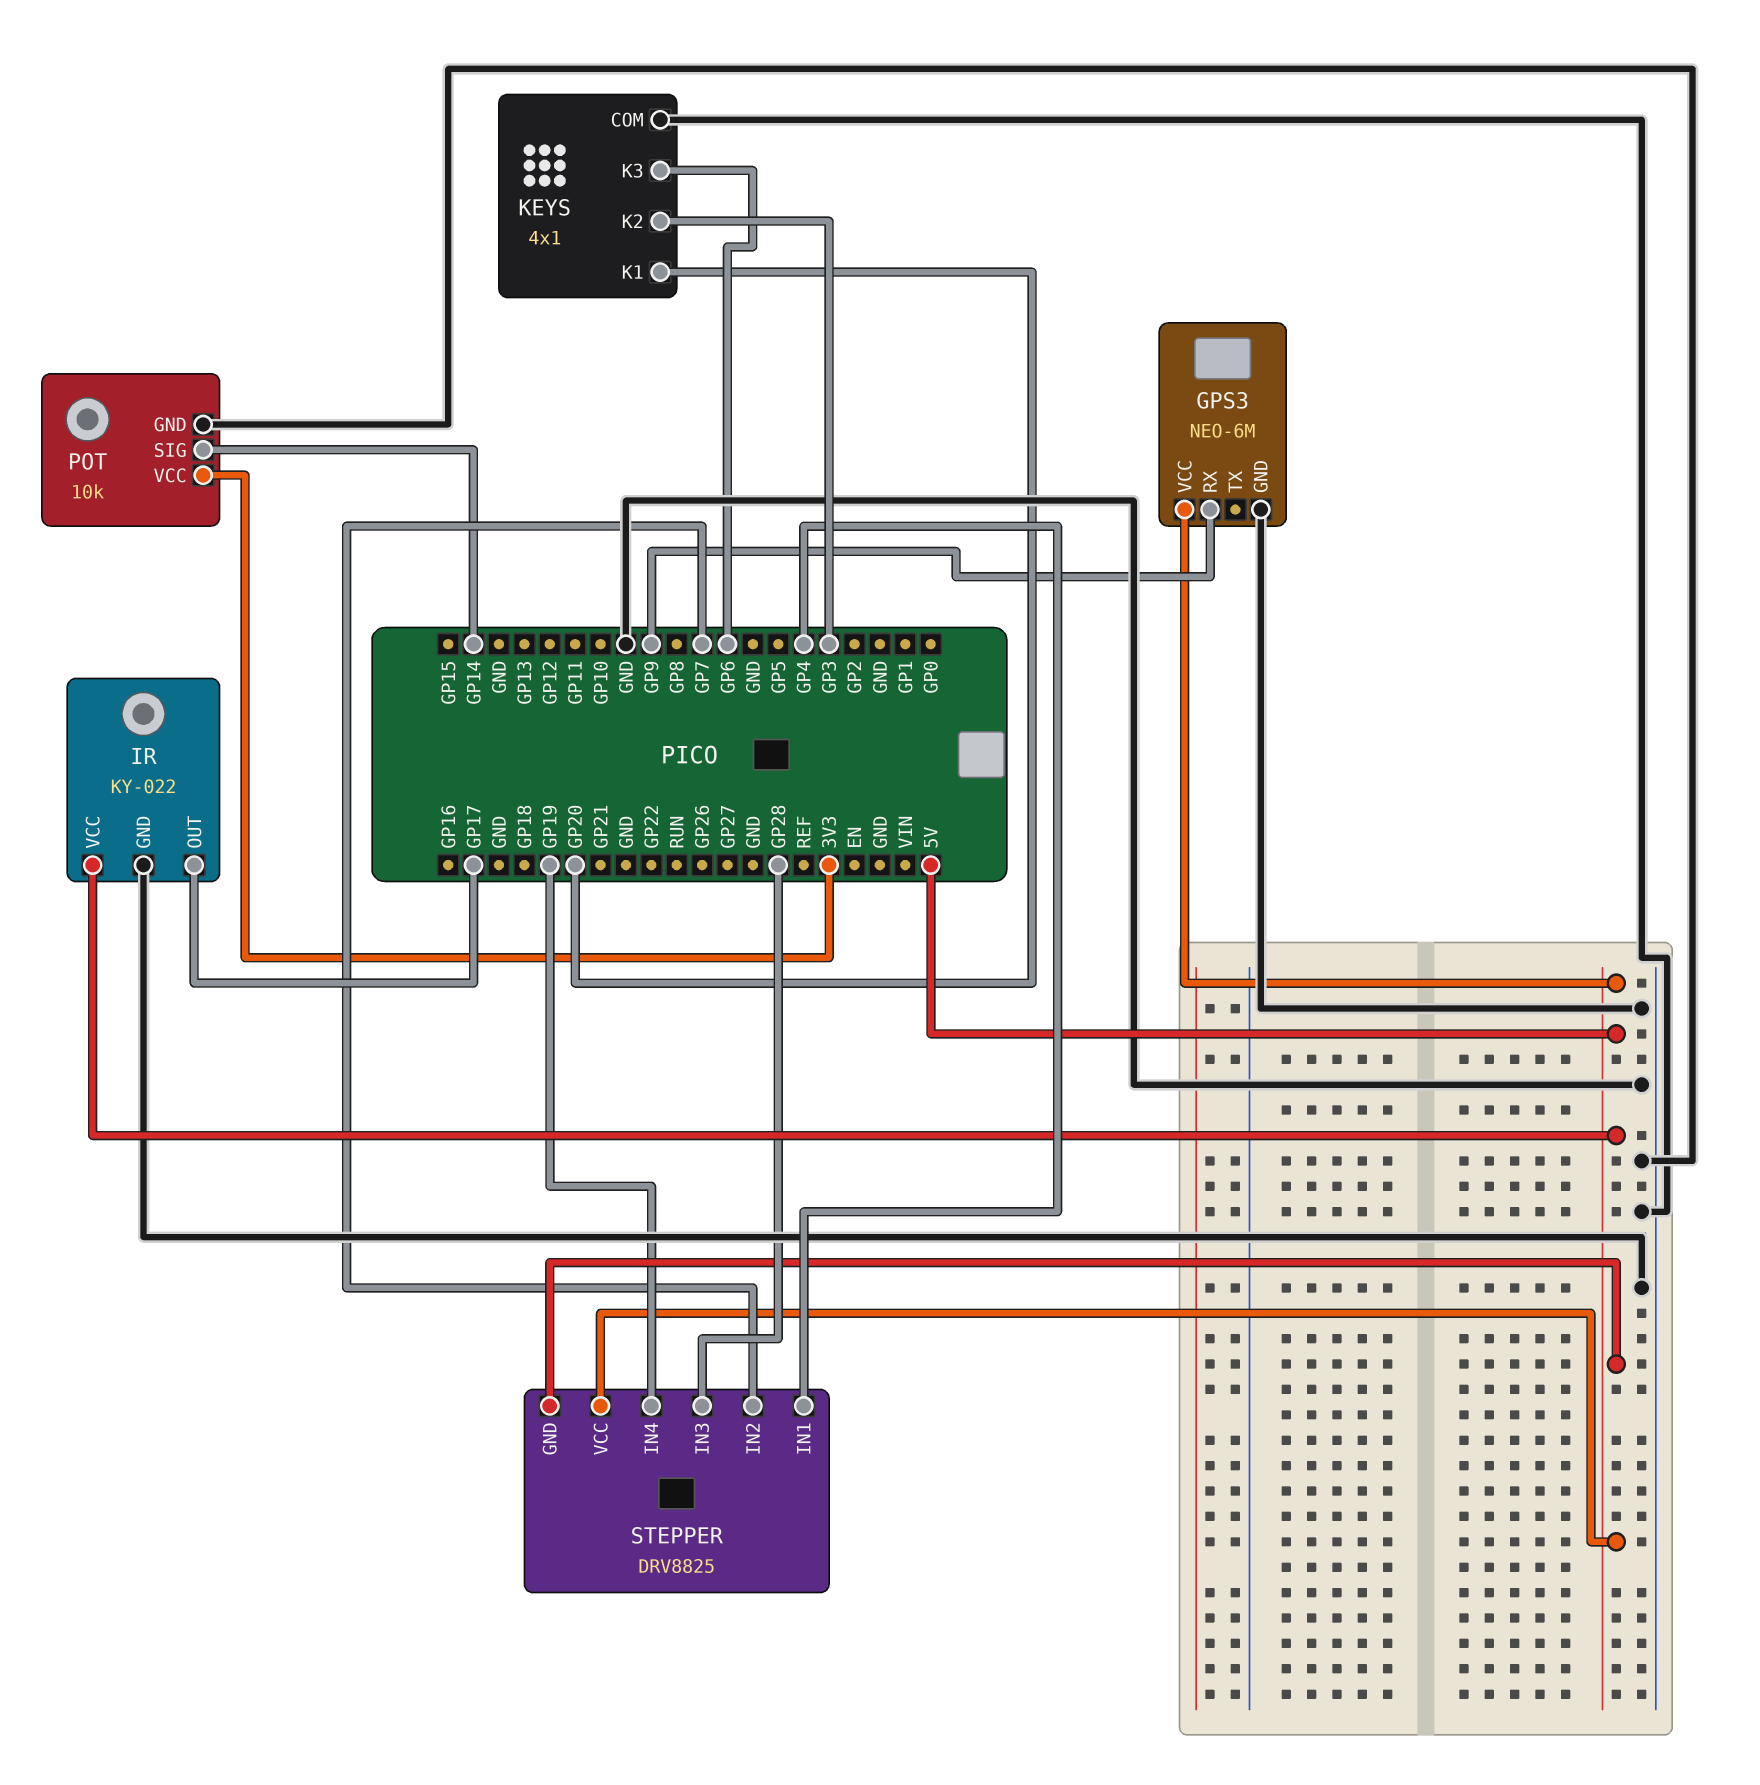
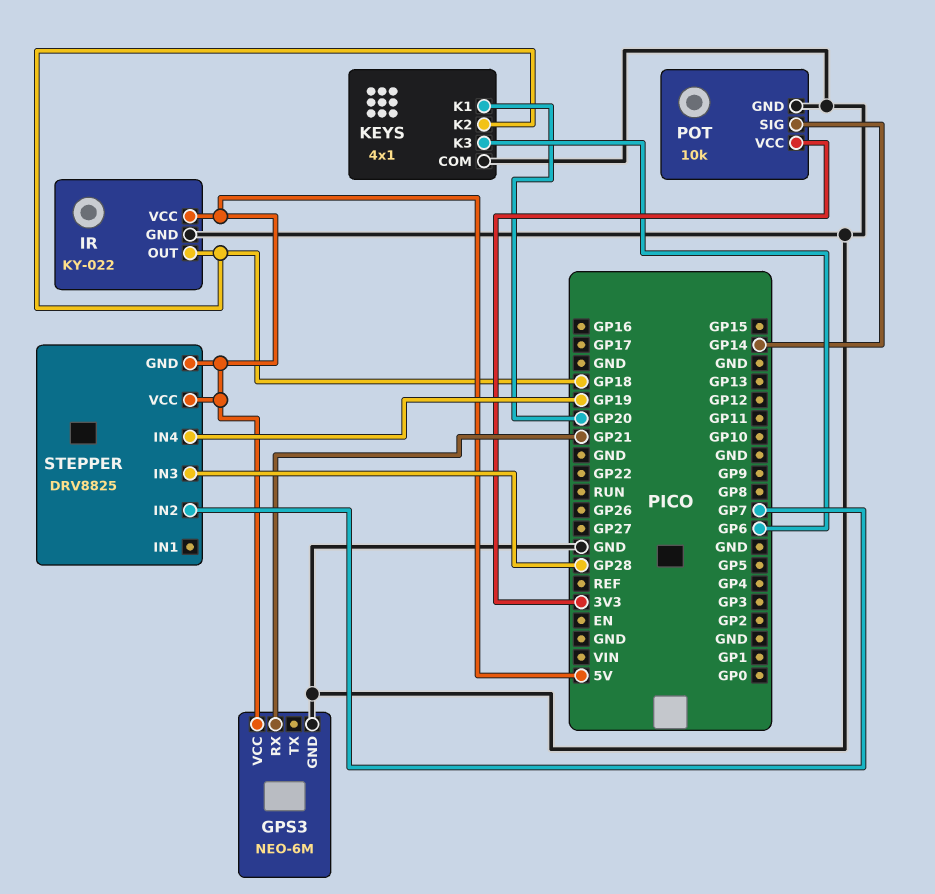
GPS3 pin RX: GP9 -> GP21
IR pin OUT: GP17 -> GP18
KEYS pin K2: GP3 -> GP18
STEPPER pin IN1: GP4 -> none

